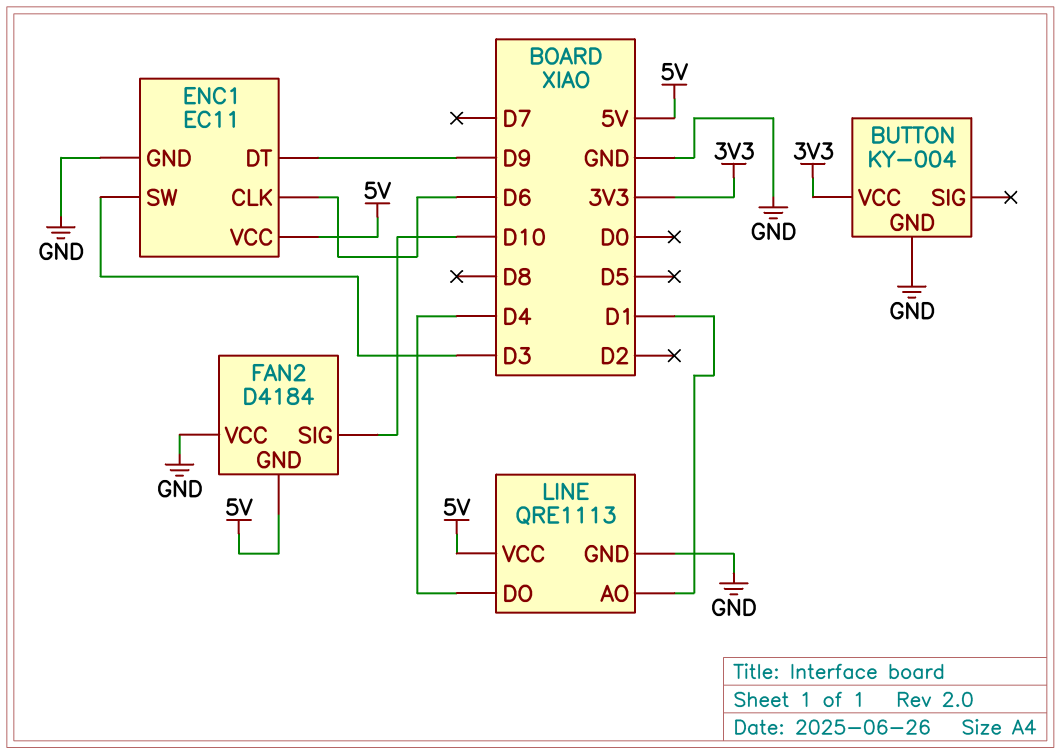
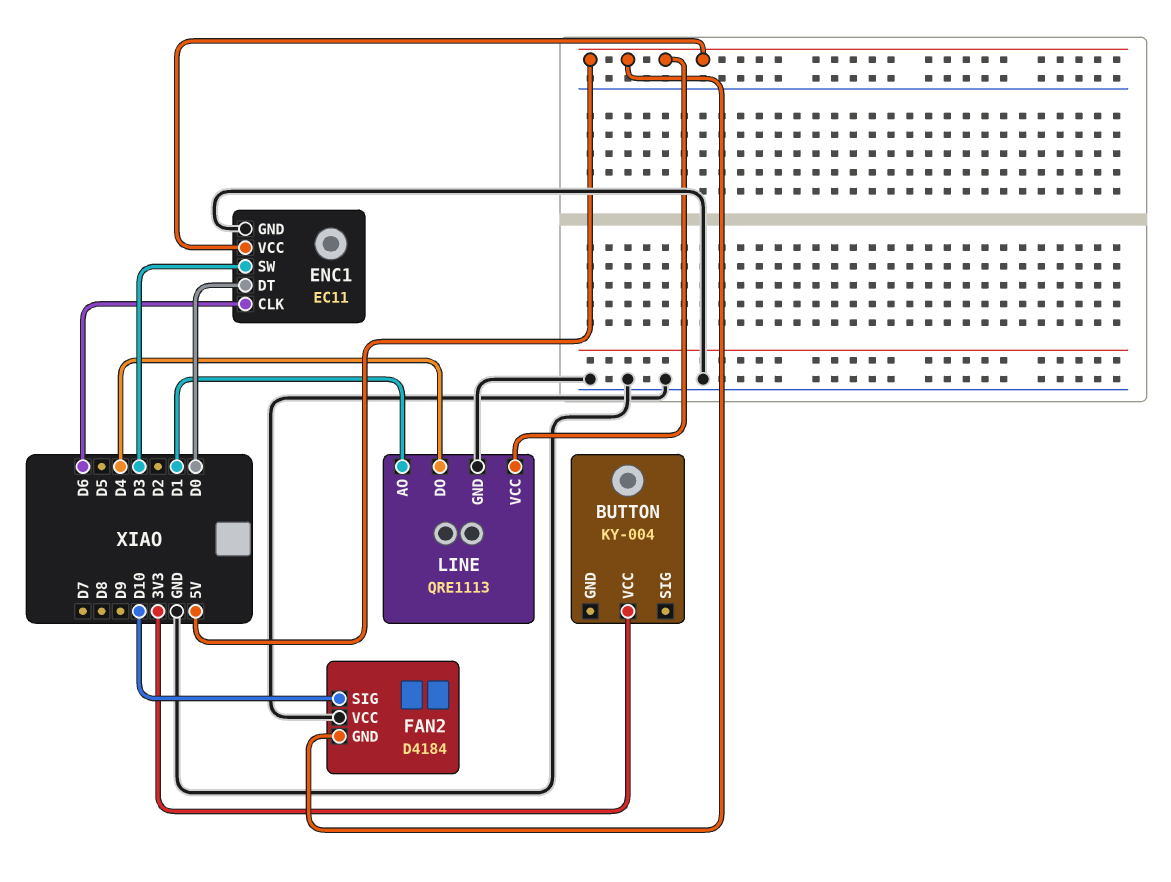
BUTTON pin GND: GND -> none
ENC1 pin DT: D9 -> D0

